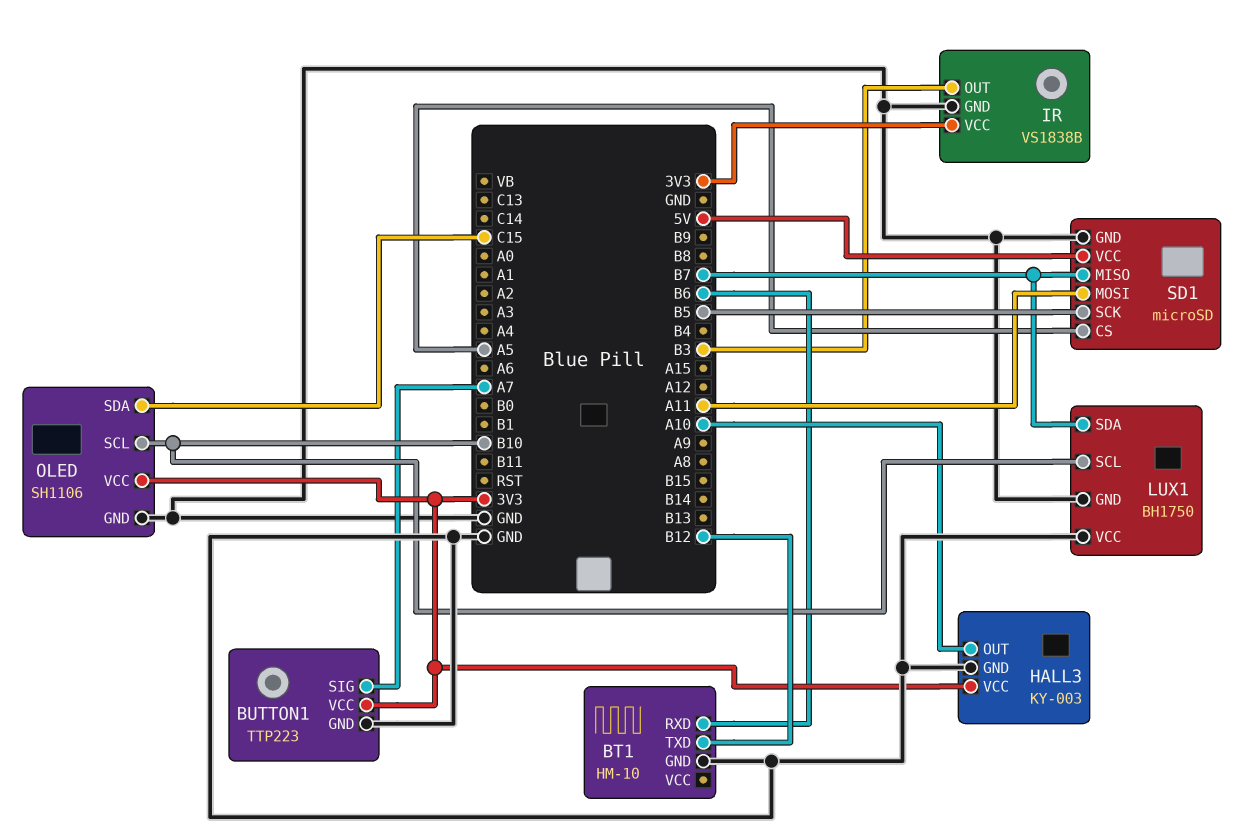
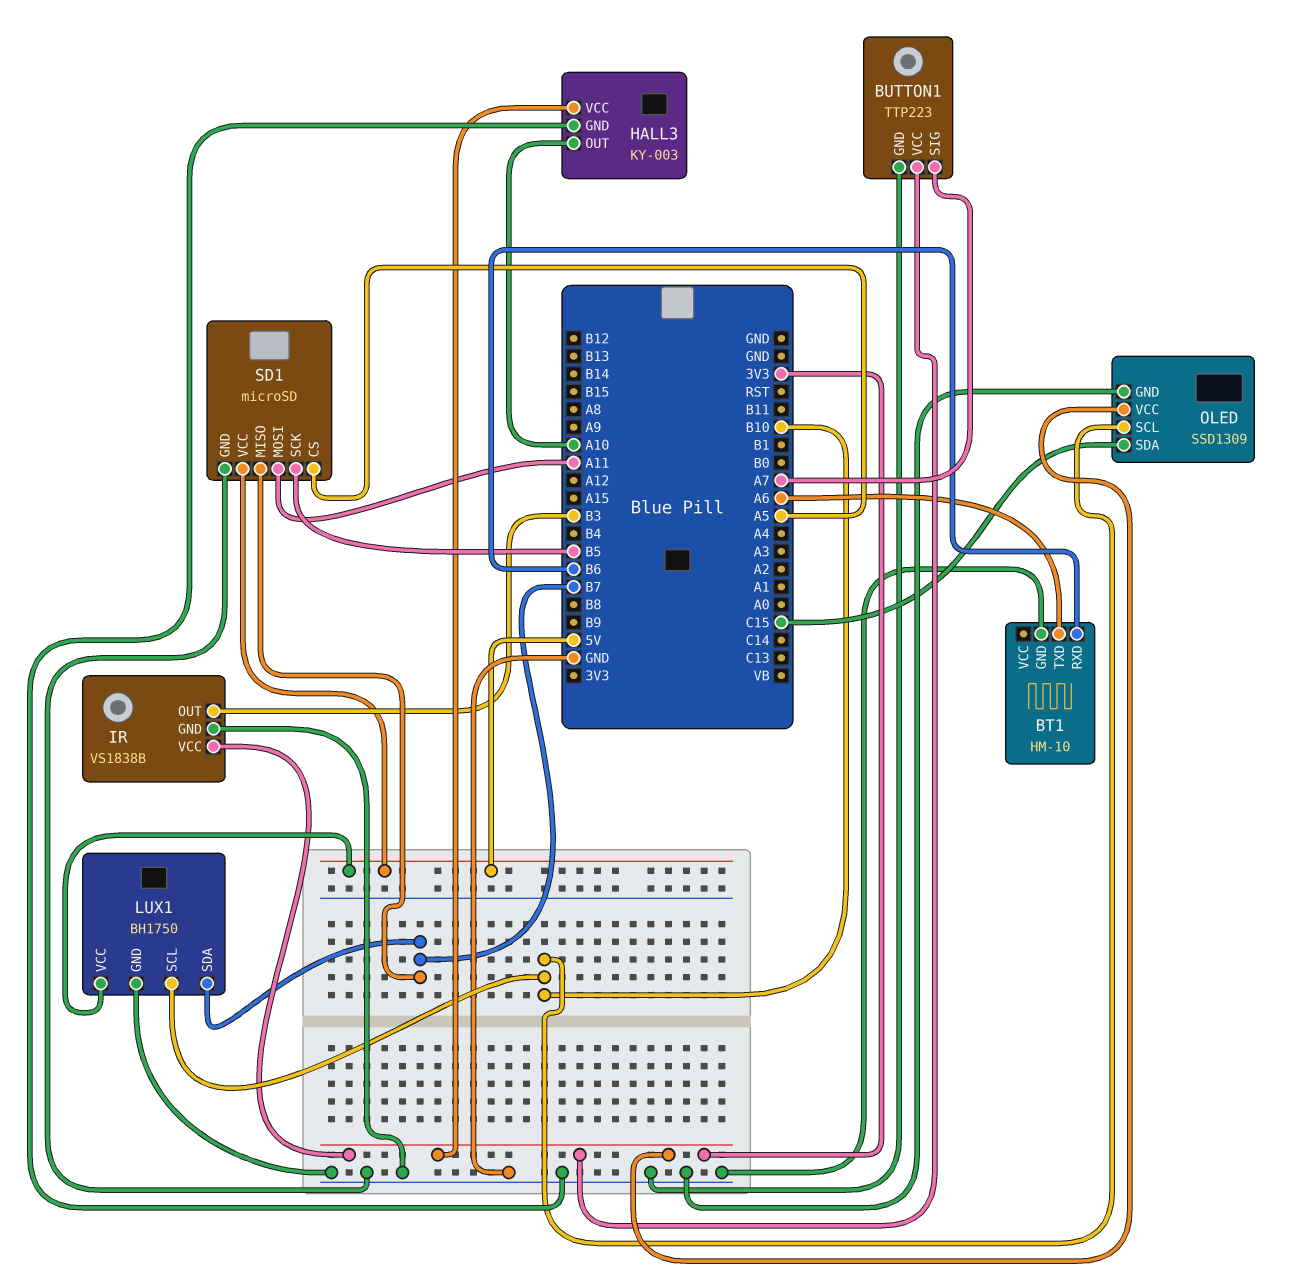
BT1 pin TXD: B12 -> A6
LUX1 pin VCC: GND -> 5V
OLED: SH1106 -> SSD1309

